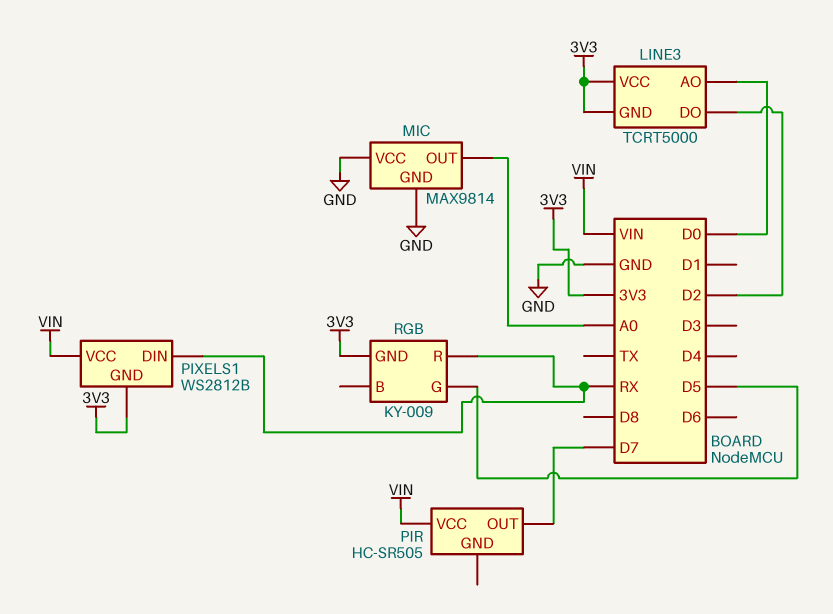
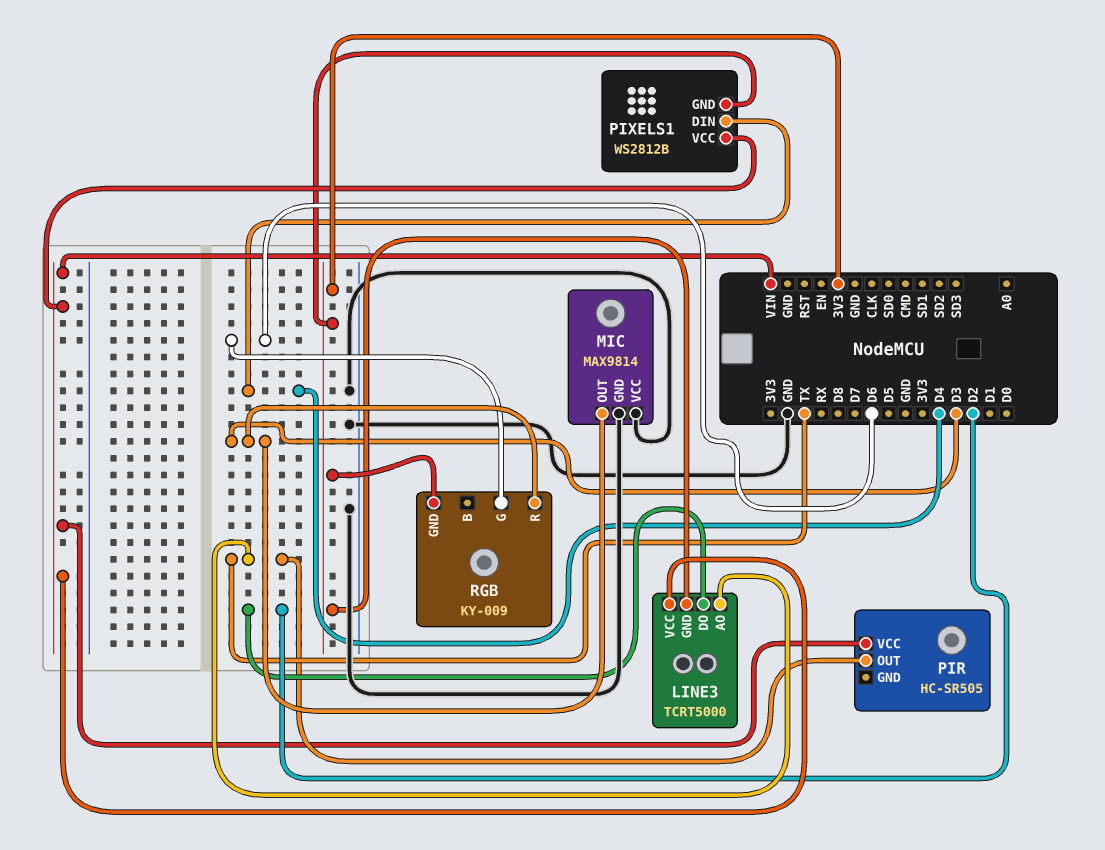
LINE3 pin AO: D0 -> TX
LINE3 pin VCC: 3V3 -> VIN
MIC pin OUT: A0 -> D3
PIR pin OUT: D7 -> TX
PIXELS1 pin DIN: RX -> D4
RGB pin G: D5 -> D6
RGB pin R: RX -> D3

